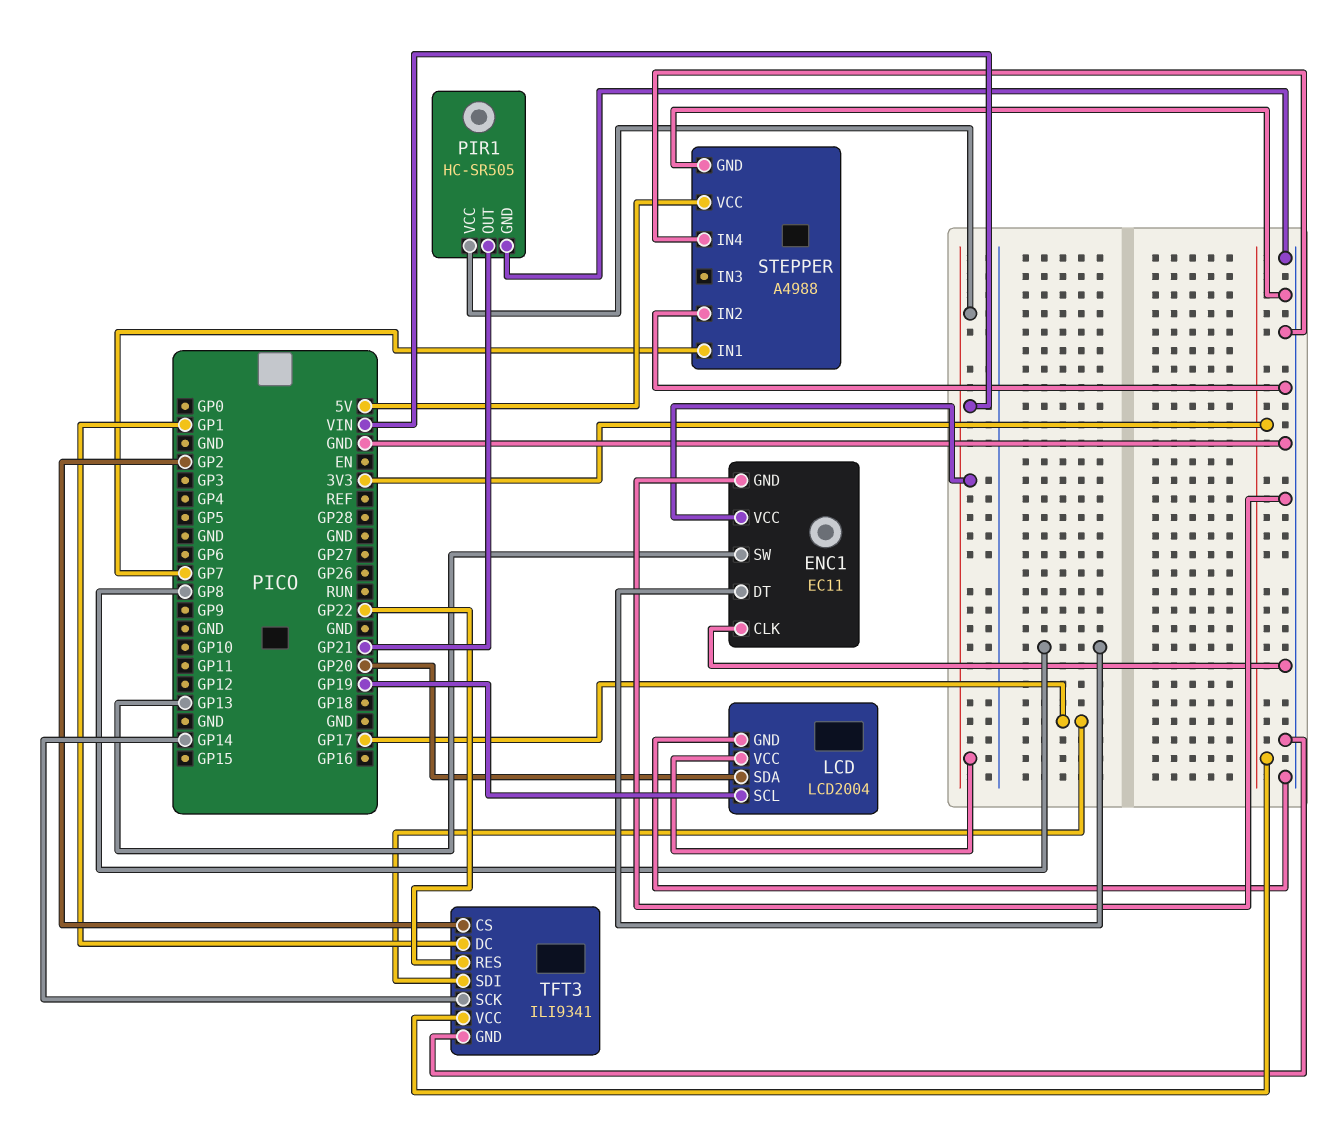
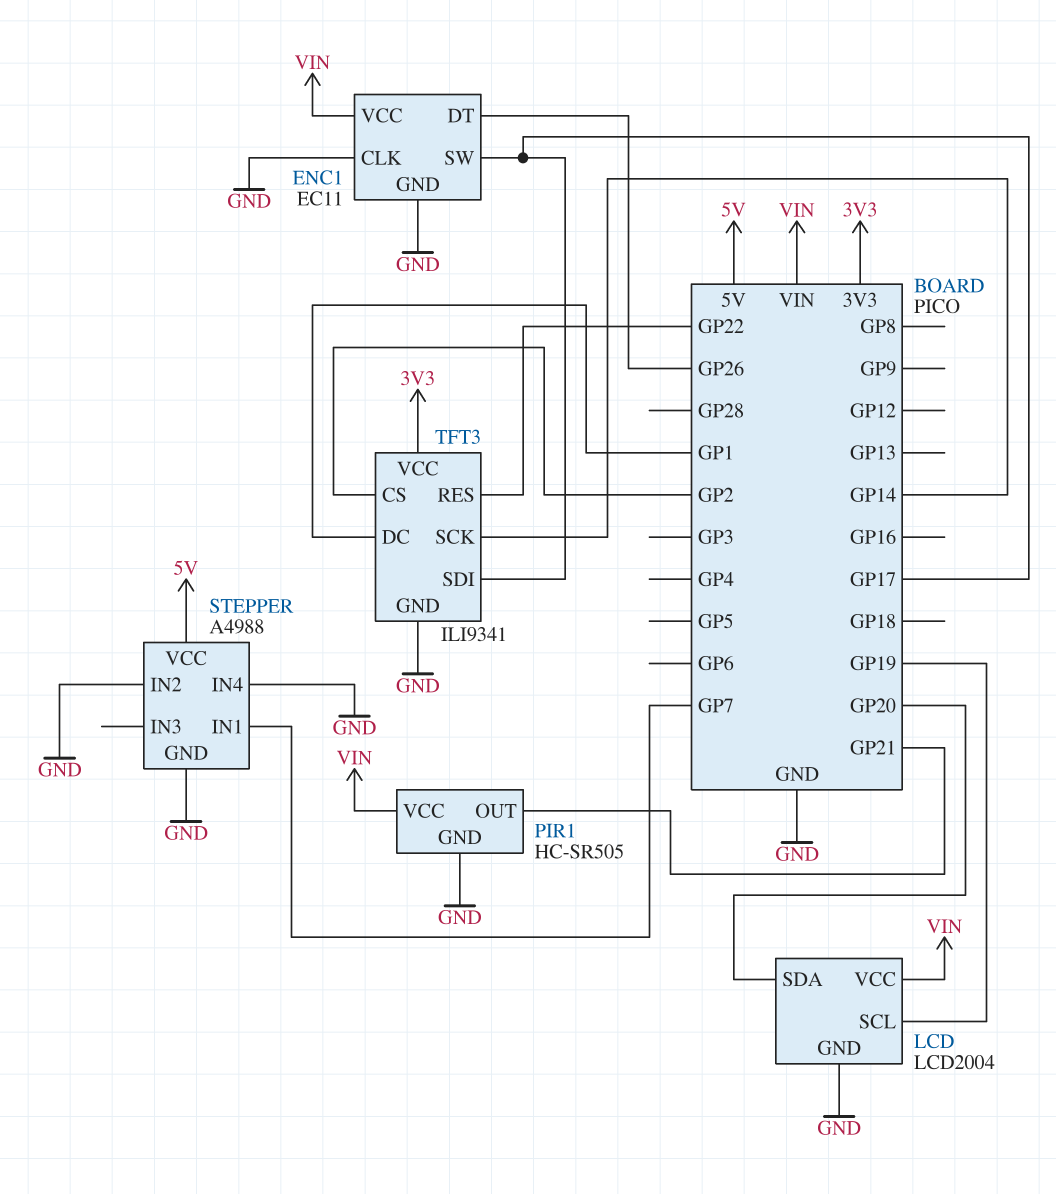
ENC1 pin DT: GP8 -> GP26
ENC1 pin SW: GP13 -> GP17

